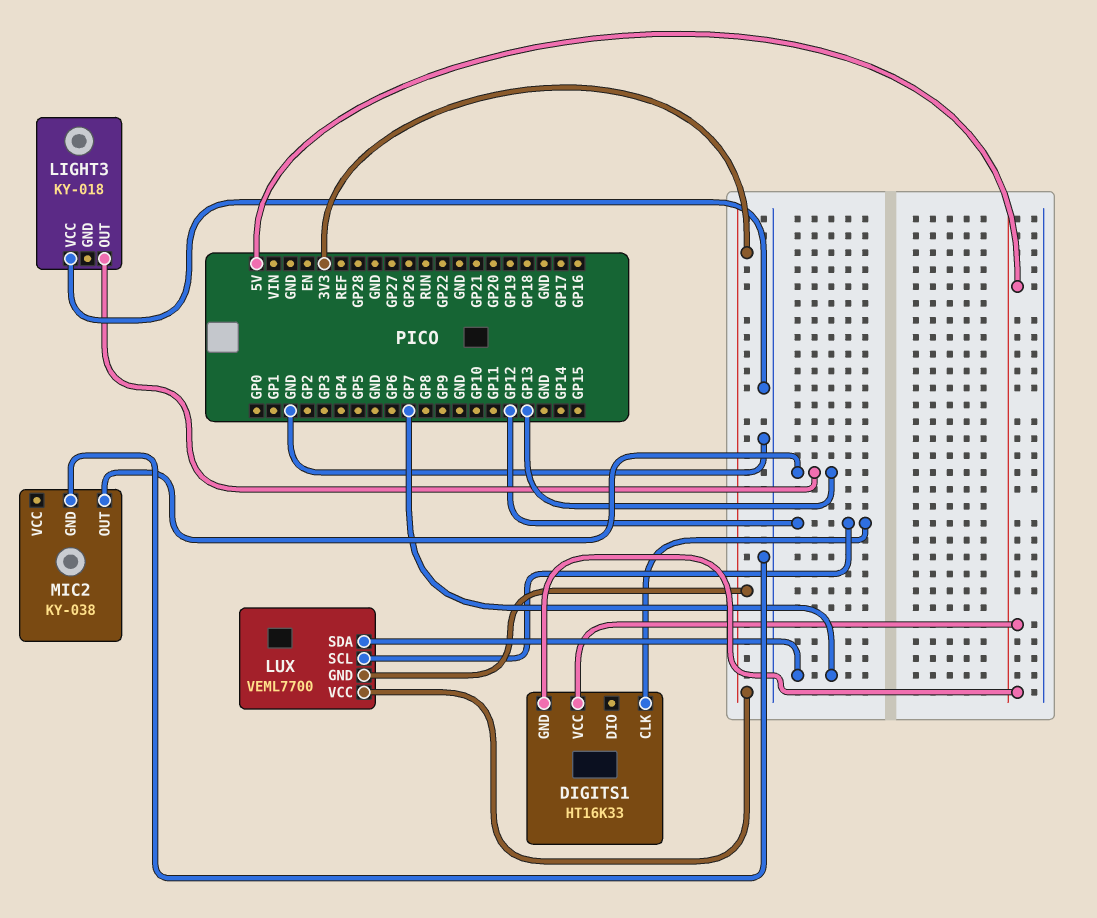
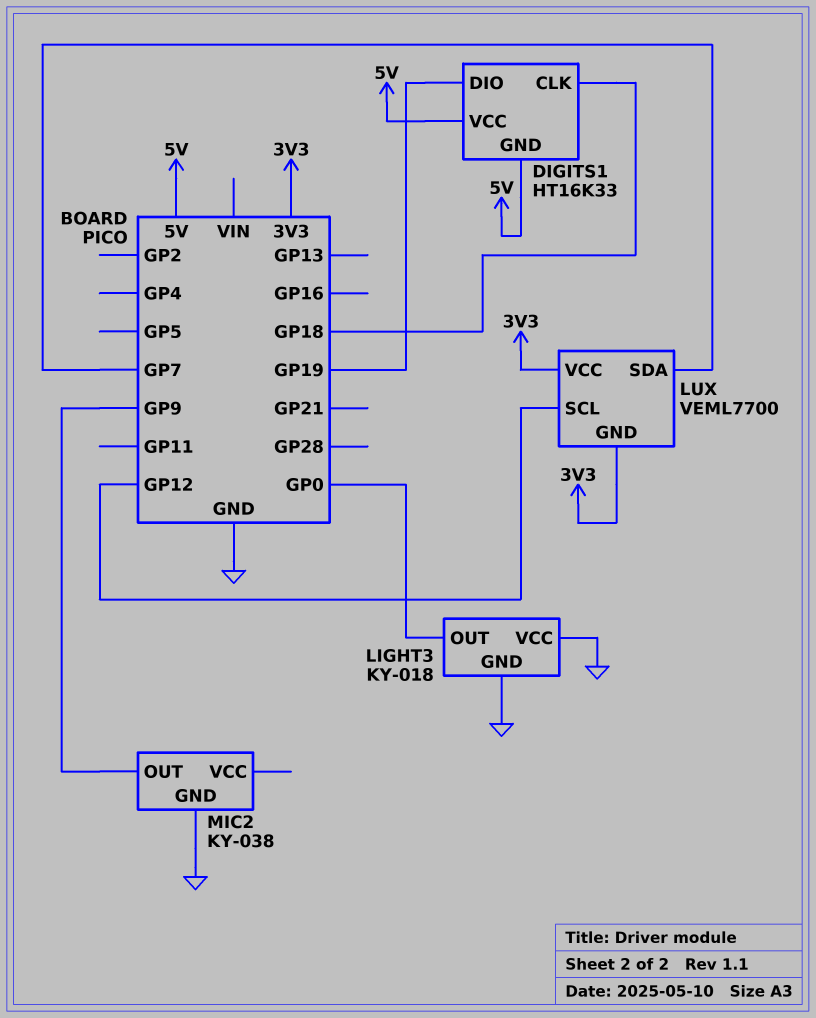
DIGITS1 pin CLK: GP12 -> GP18
DIGITS1 pin DIO: none -> GP19
LIGHT3 pin GND: none -> GND
LIGHT3 pin OUT: GP13 -> GP0
MIC2 pin OUT: GP13 -> GP9

